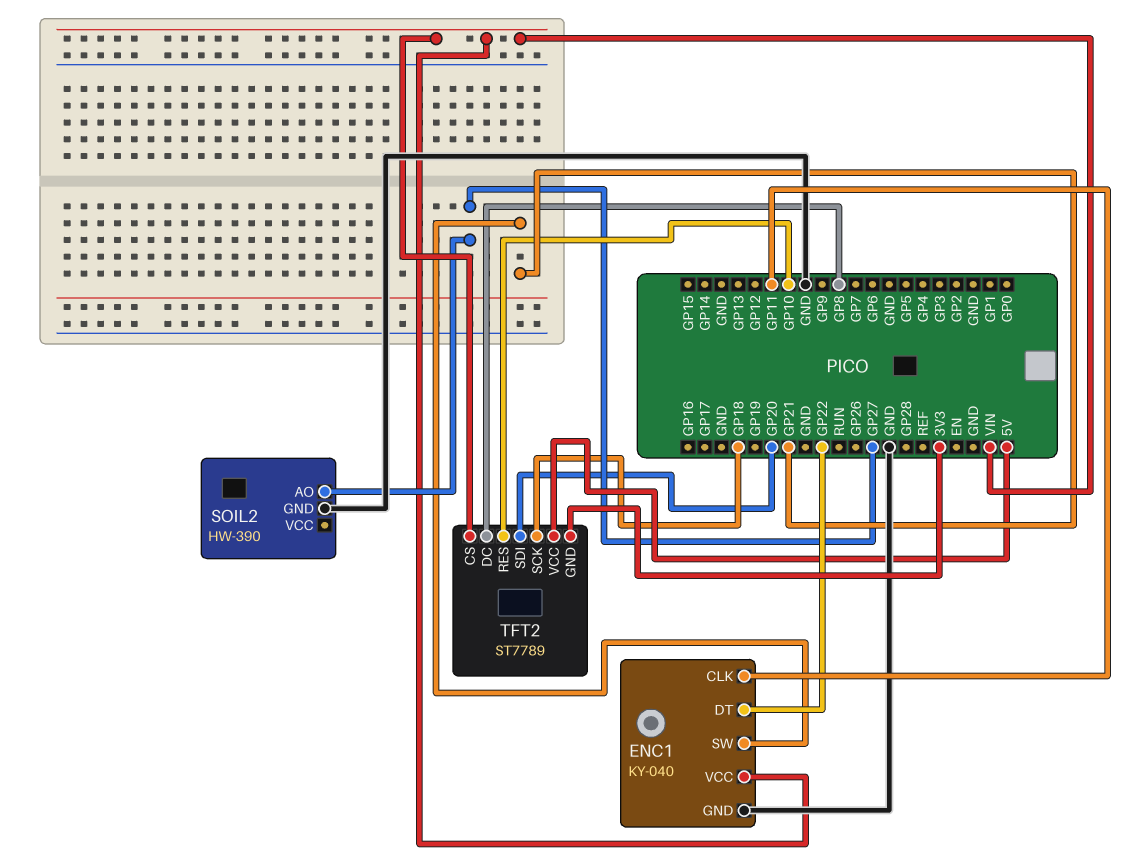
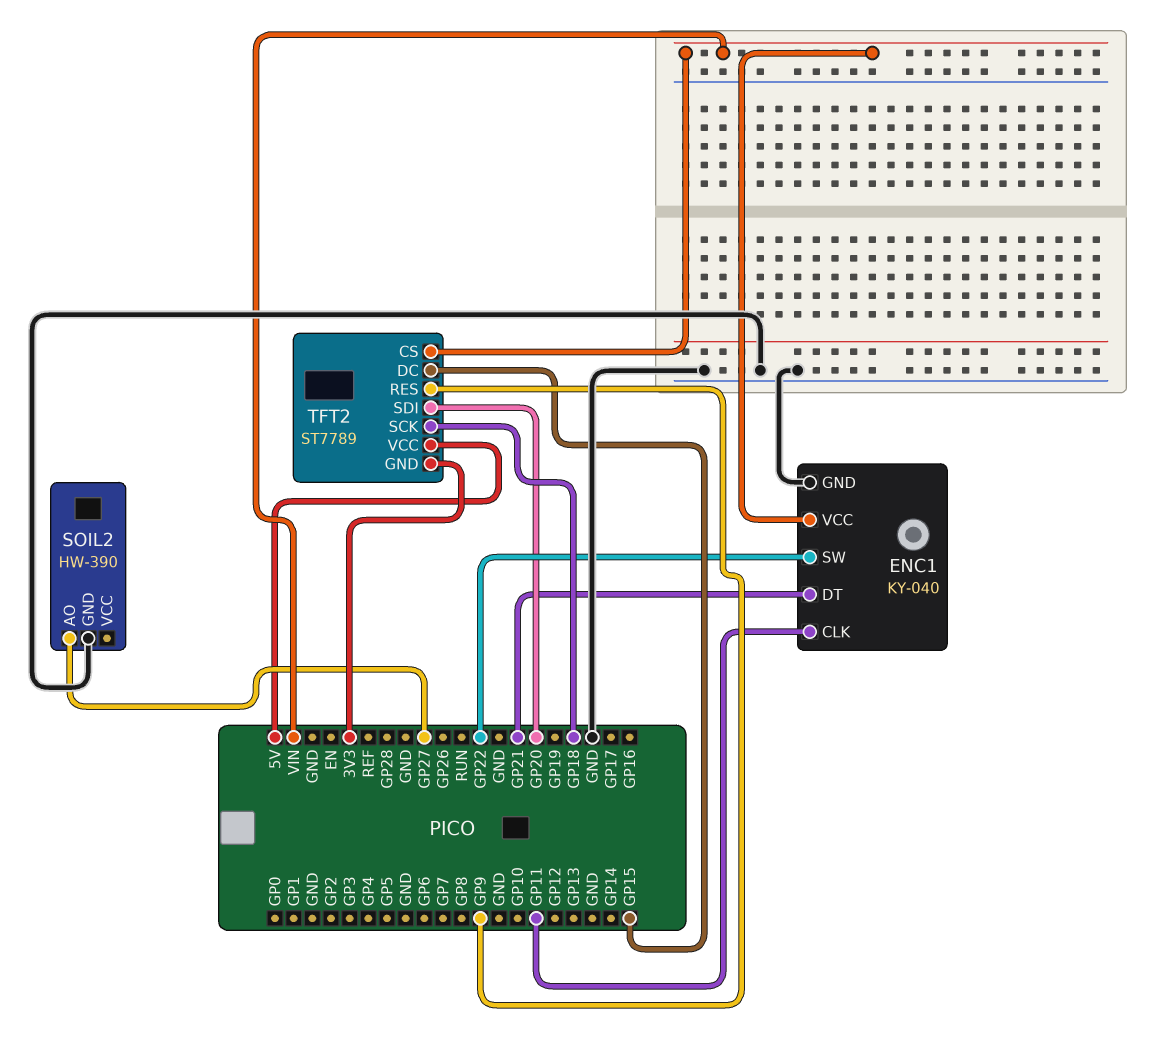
ENC1 pin DT: GP22 -> GP21
ENC1 pin SW: GP21 -> GP22
TFT2 pin DC: GP8 -> GP15
TFT2 pin RES: GP10 -> GP9

